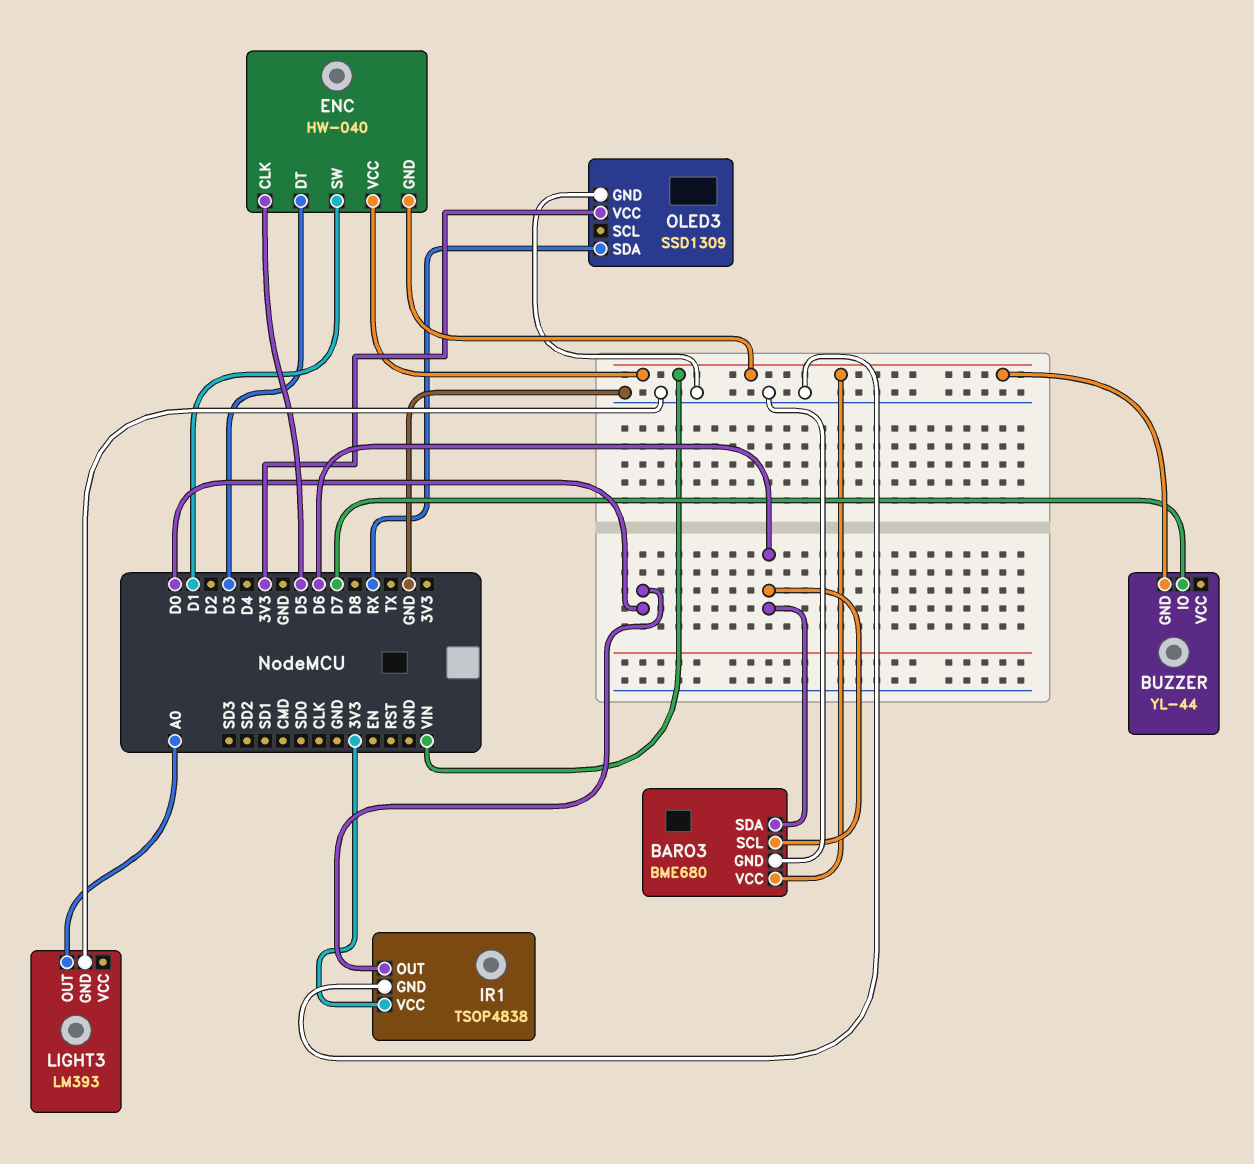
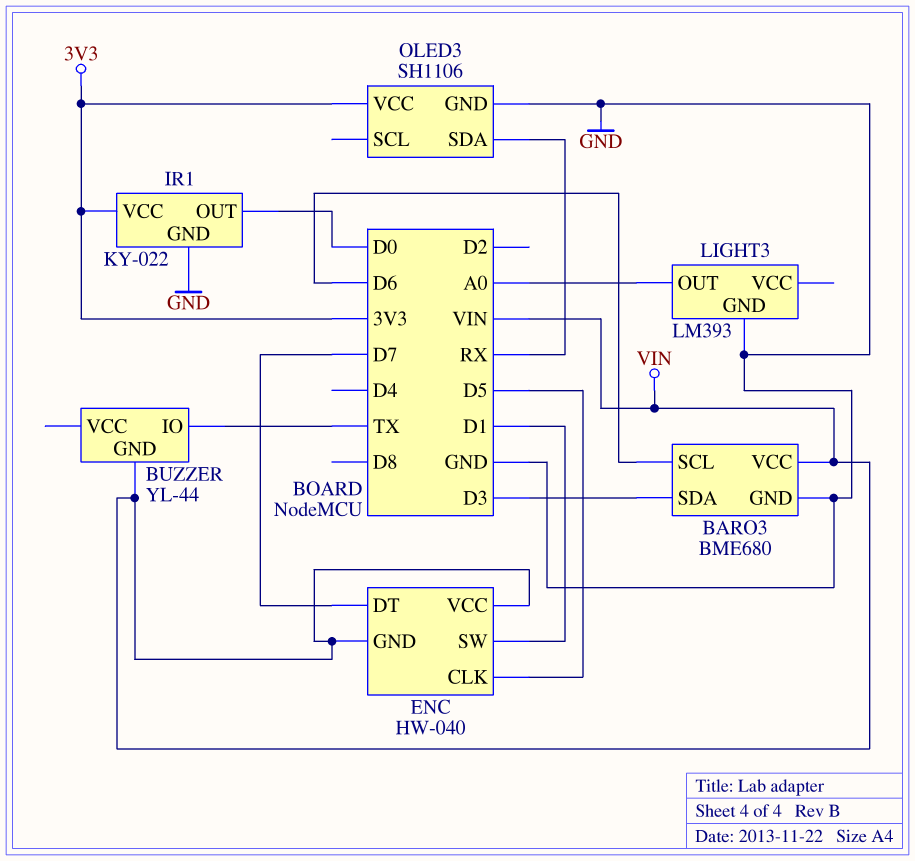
BARO3 pin SDA: D6 -> D3
BUZZER pin IO: D7 -> TX
ENC pin DT: D3 -> D7
IR1: TSOP4838 -> KY-022
OLED3: SSD1309 -> SH1106

